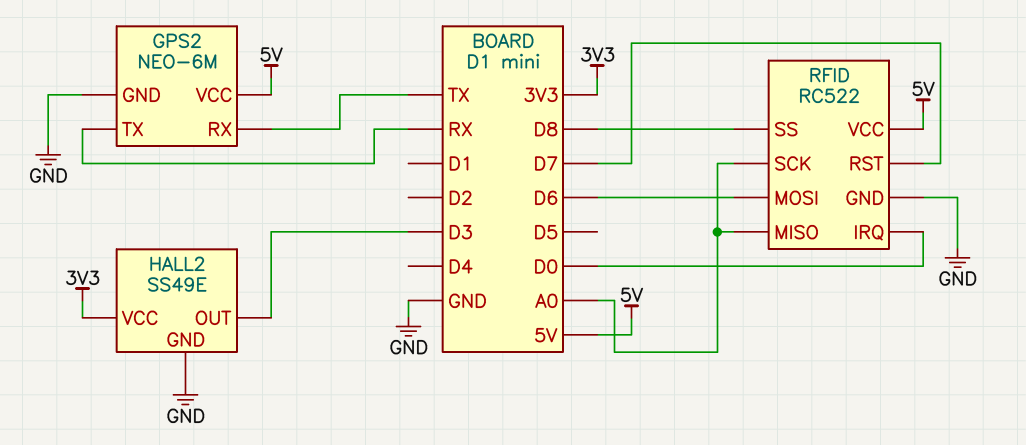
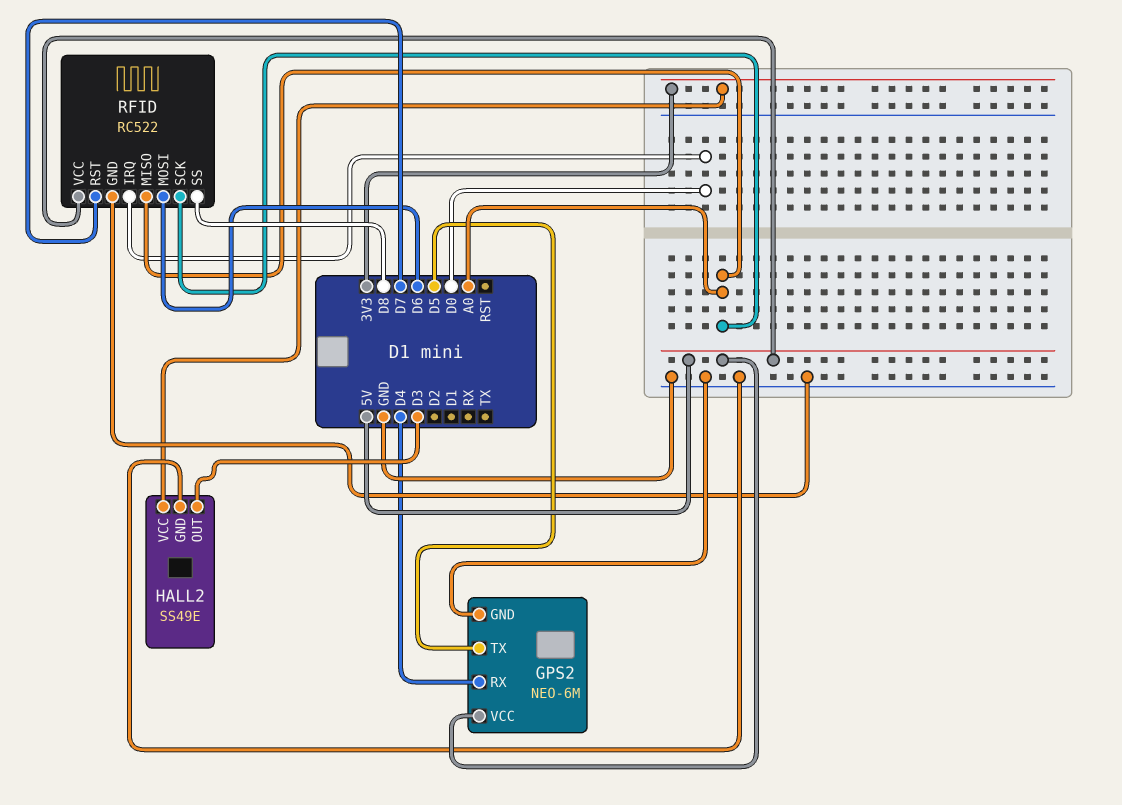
GPS2 pin RX: TX -> D4
GPS2 pin TX: RX -> D5

